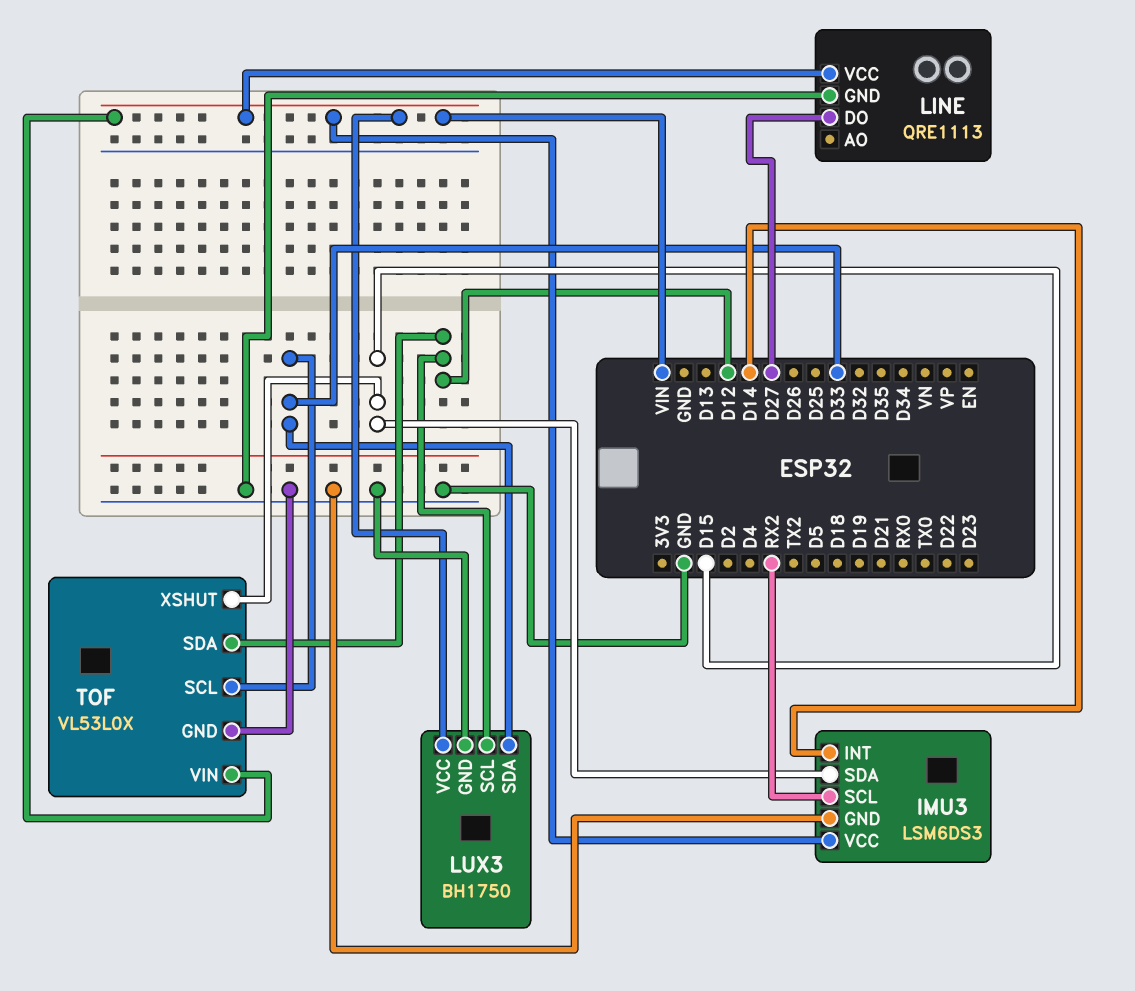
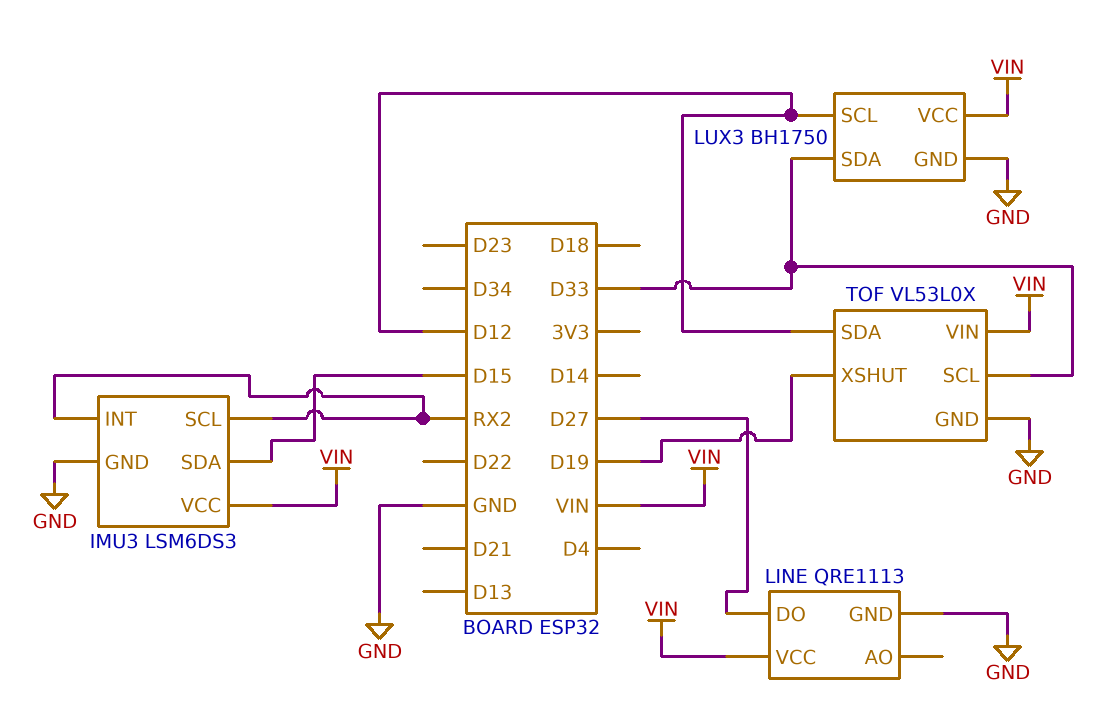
IMU3 pin INT: D14 -> RX2
TOF pin XSHUT: D15 -> D19

